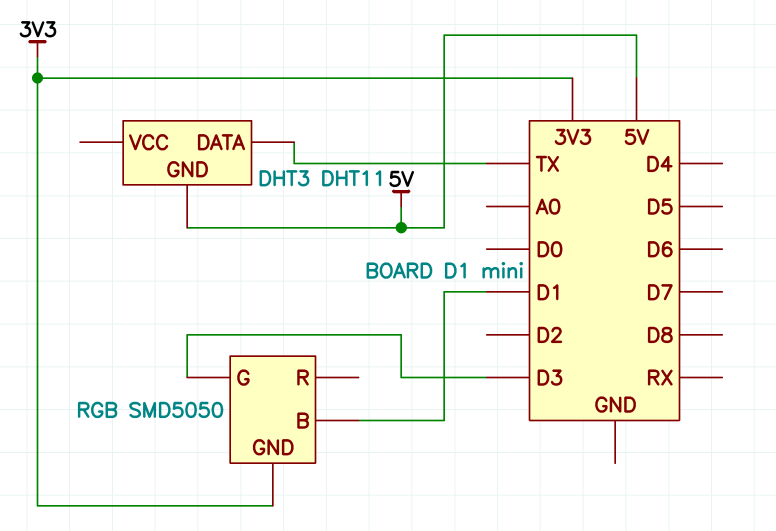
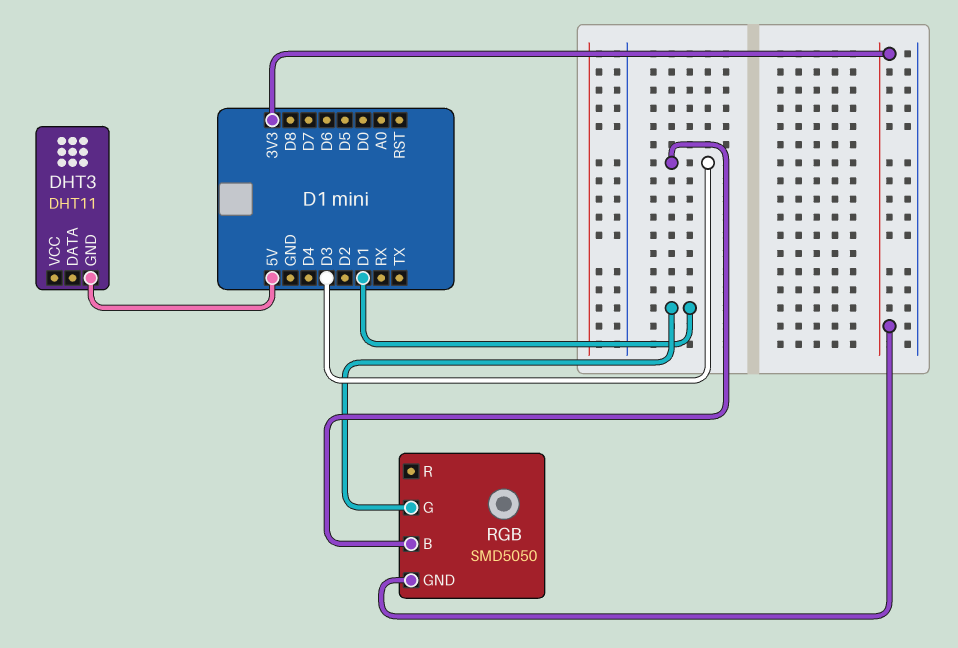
DHT3 pin DATA: TX -> none
RGB pin B: D1 -> D3
RGB pin G: D3 -> D1

